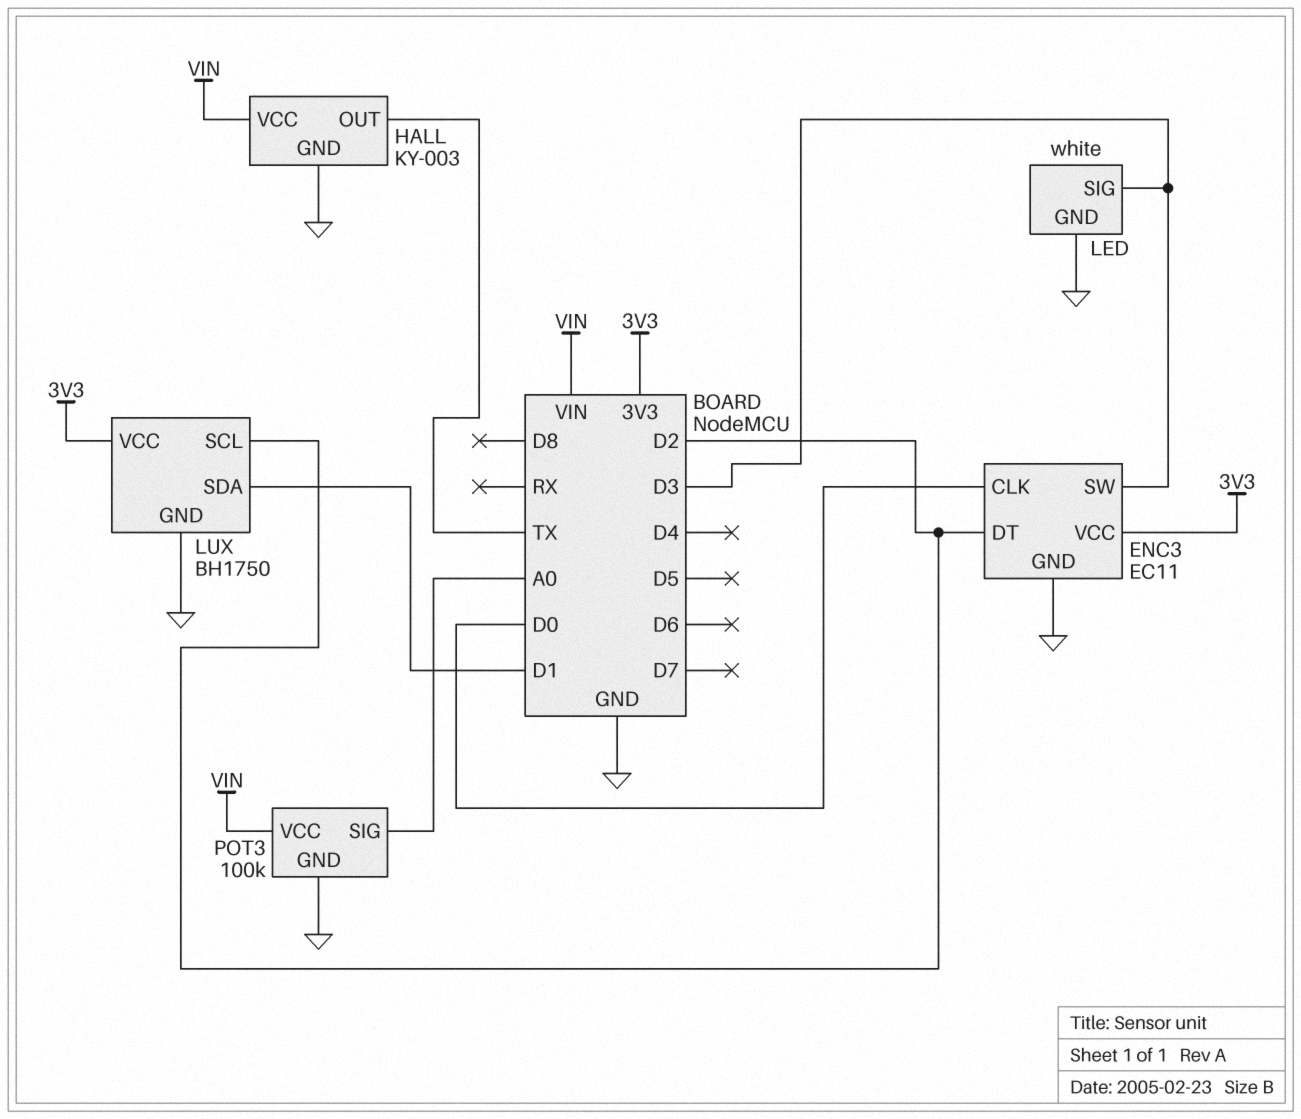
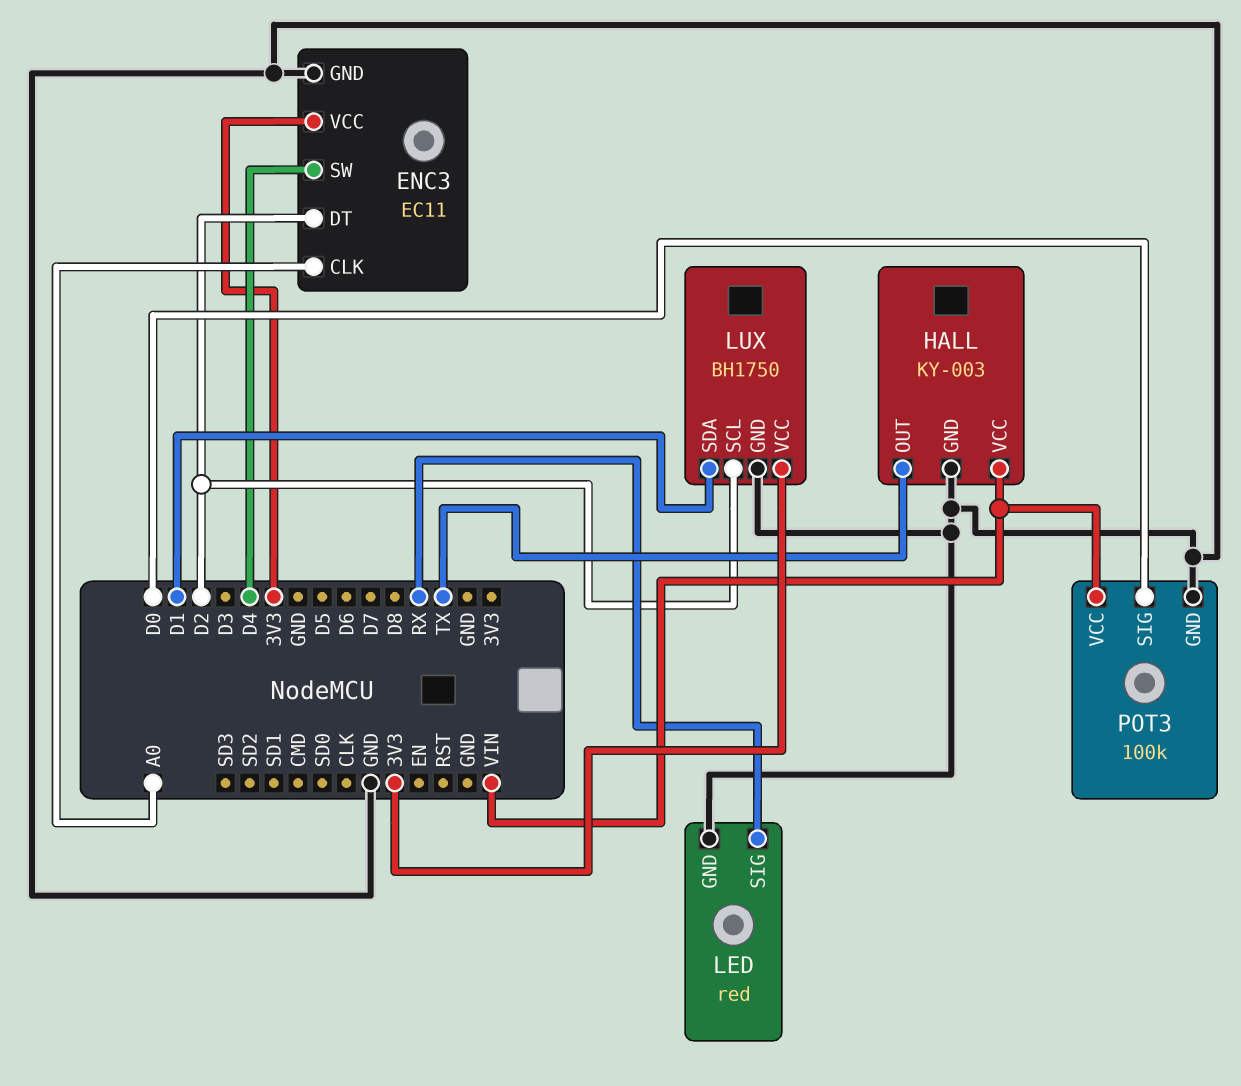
ENC3 pin CLK: D0 -> A0
ENC3 pin SW: D3 -> D4
LED: white -> red
LED pin SIG: D3 -> RX
POT3 pin SIG: A0 -> D0

